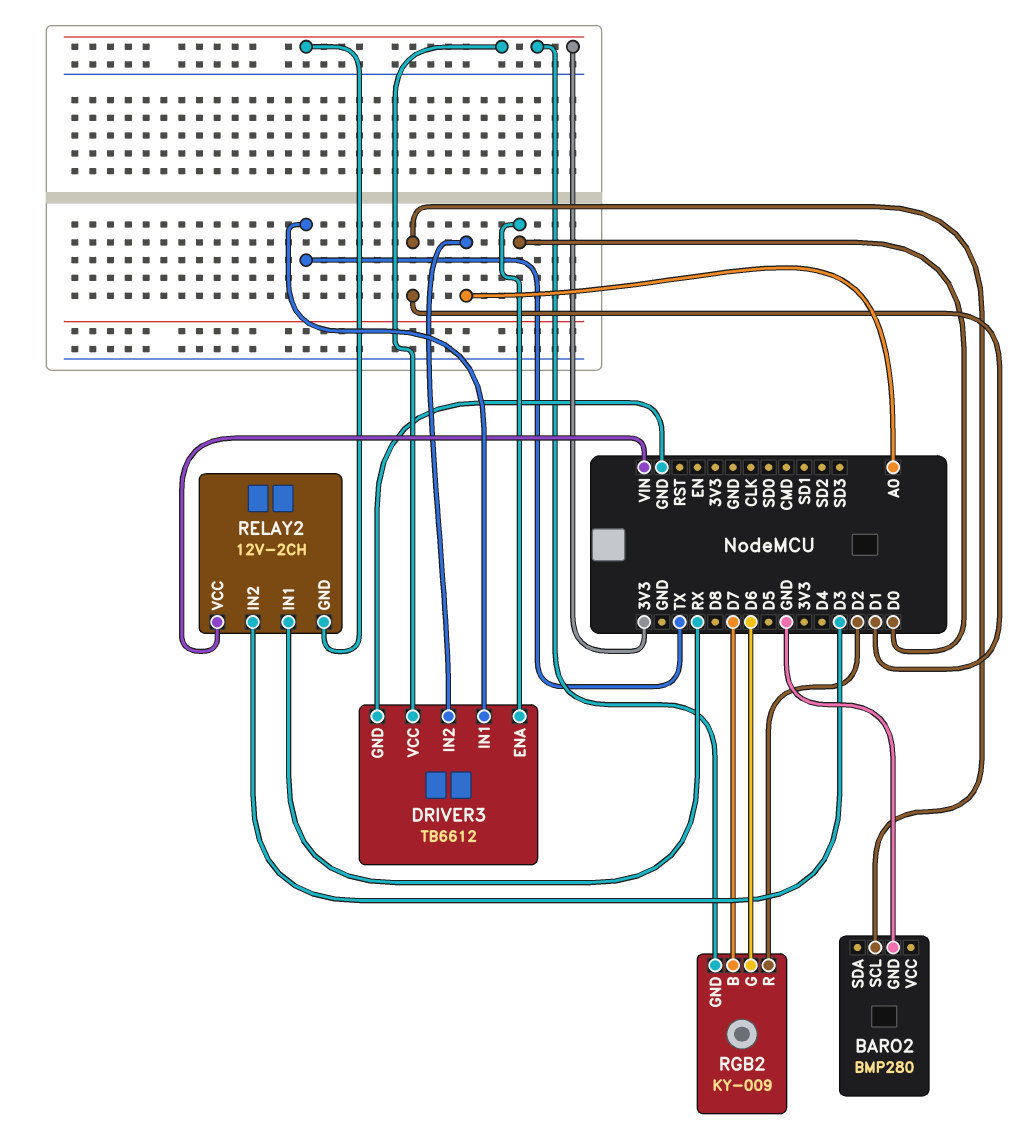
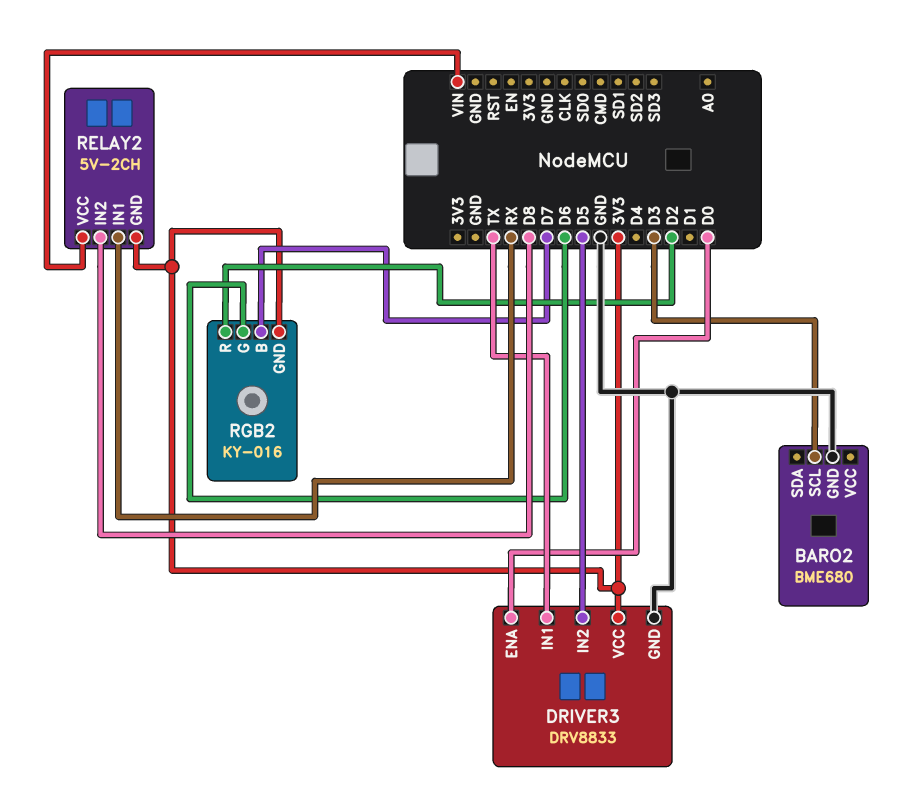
BARO2: BMP280 -> BME680
BARO2 pin SCL: D1 -> D3
DRIVER3: TB6612 -> DRV8833
DRIVER3 pin IN2: A0 -> D5
RELAY2: 12V-2CH -> 5V-2CH
RELAY2 pin IN2: D3 -> D8
RGB2: KY-009 -> KY-016

